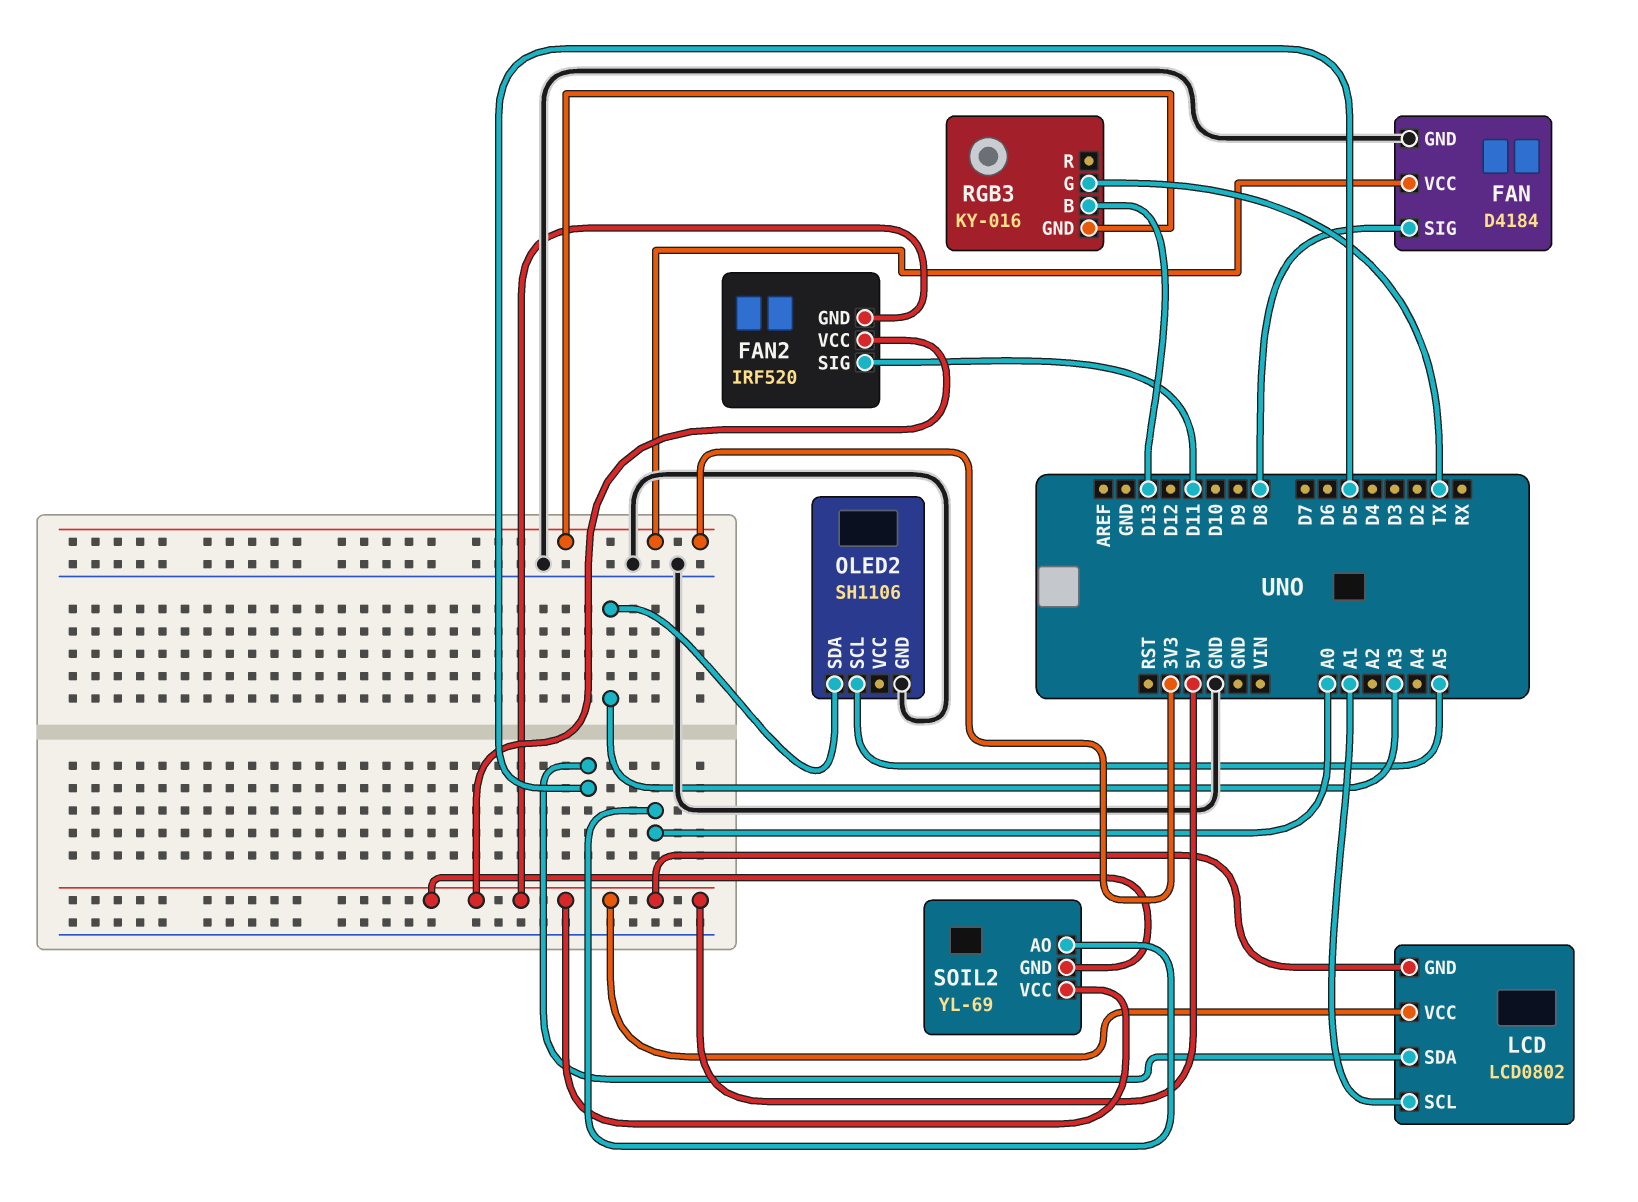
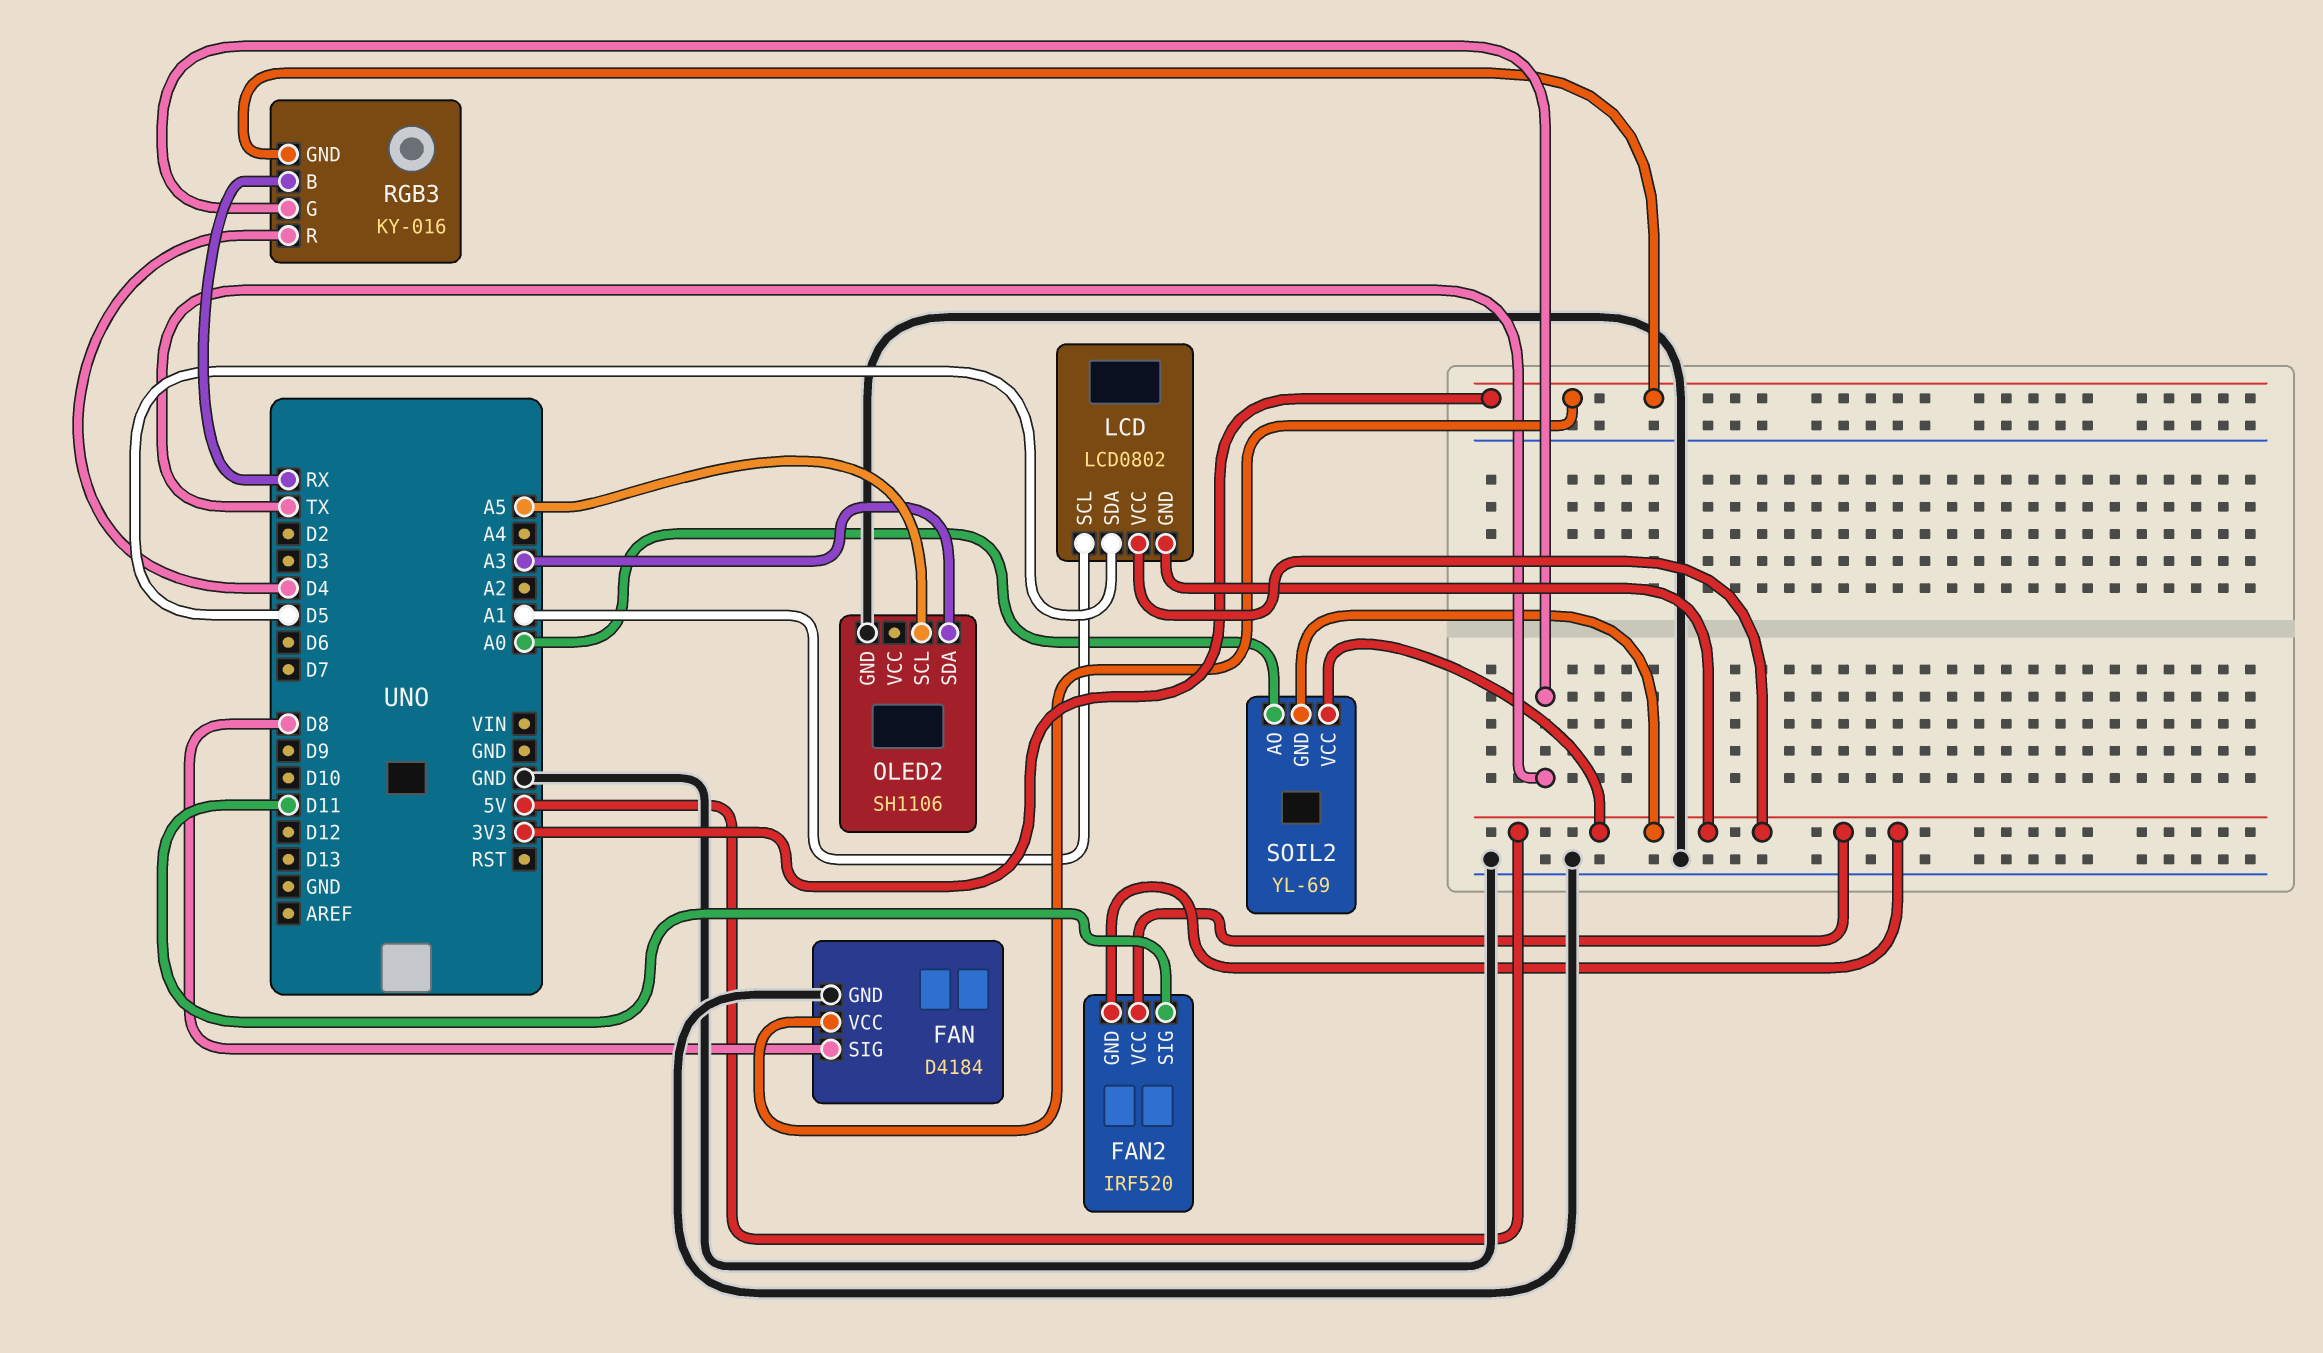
RGB3 pin B: D13 -> RX
RGB3 pin R: none -> D4

